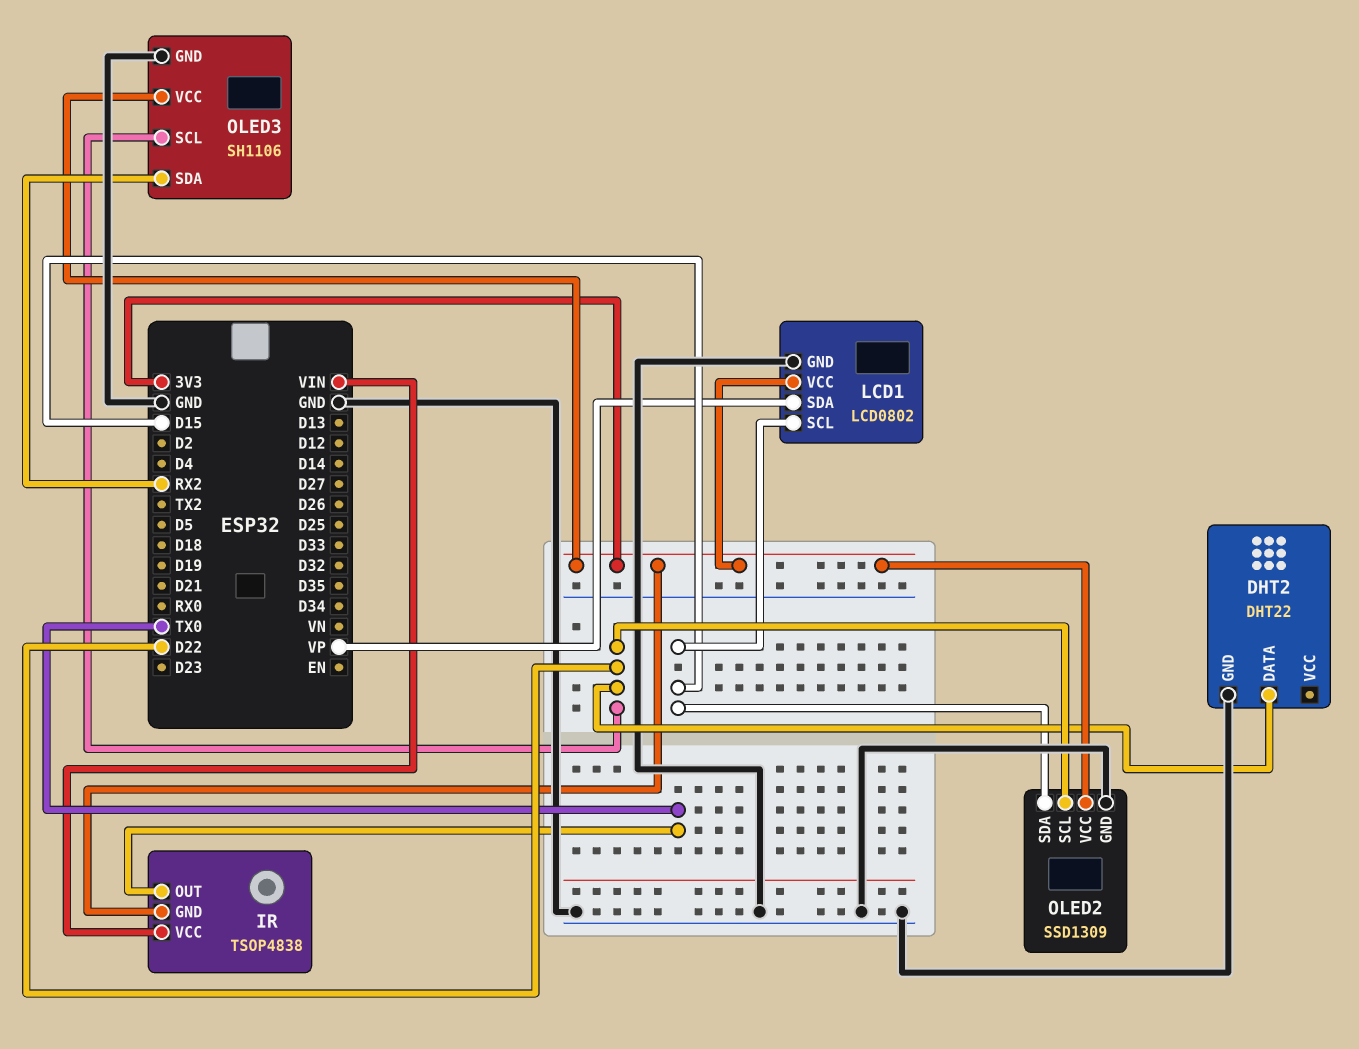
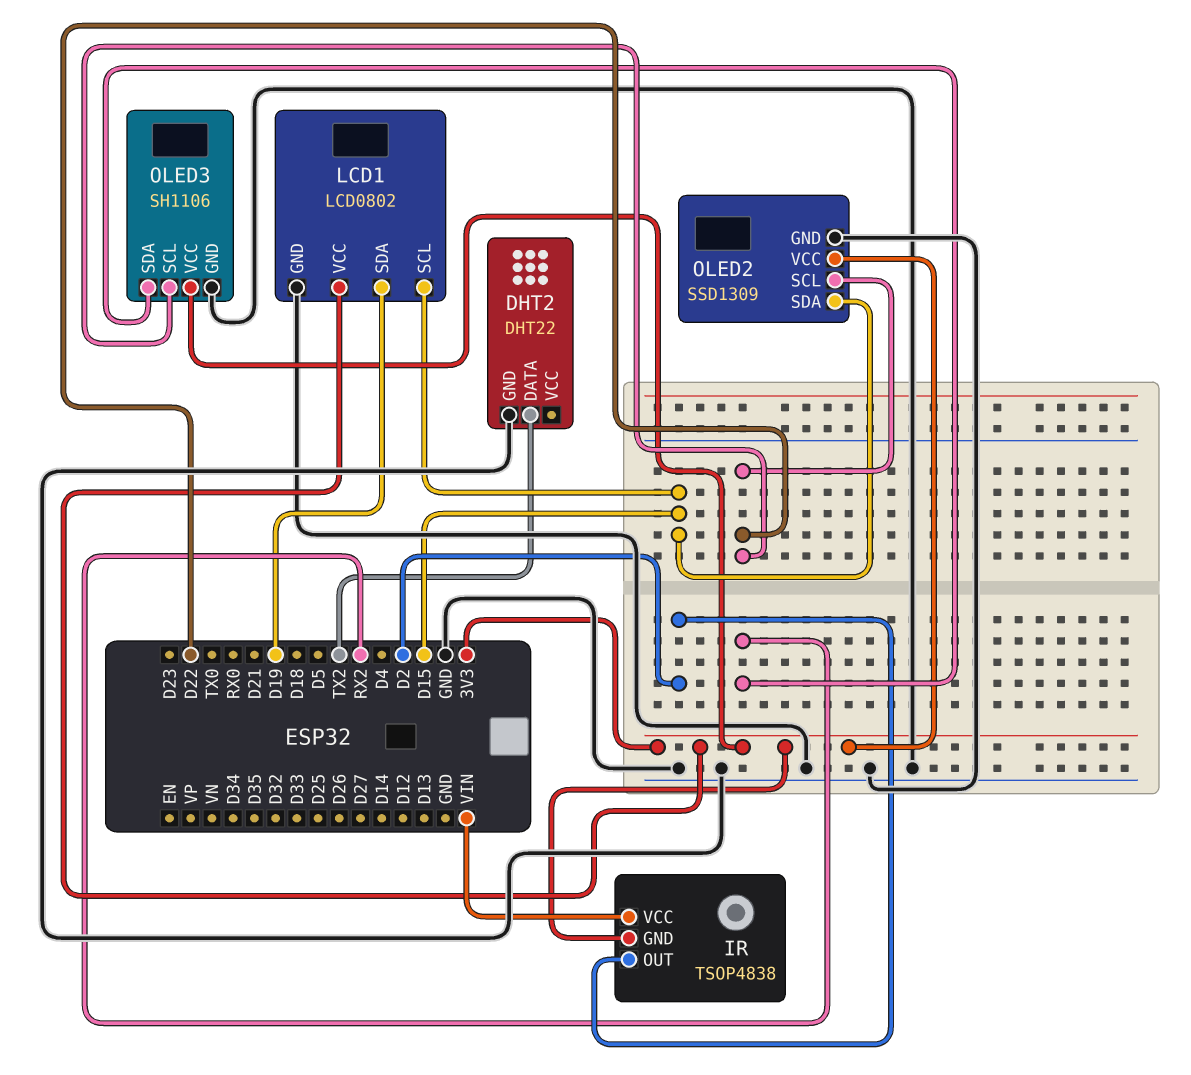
DHT2 pin DATA: D22 -> TX2
IR pin OUT: TX0 -> D2
LCD1 pin SDA: VP -> D19

